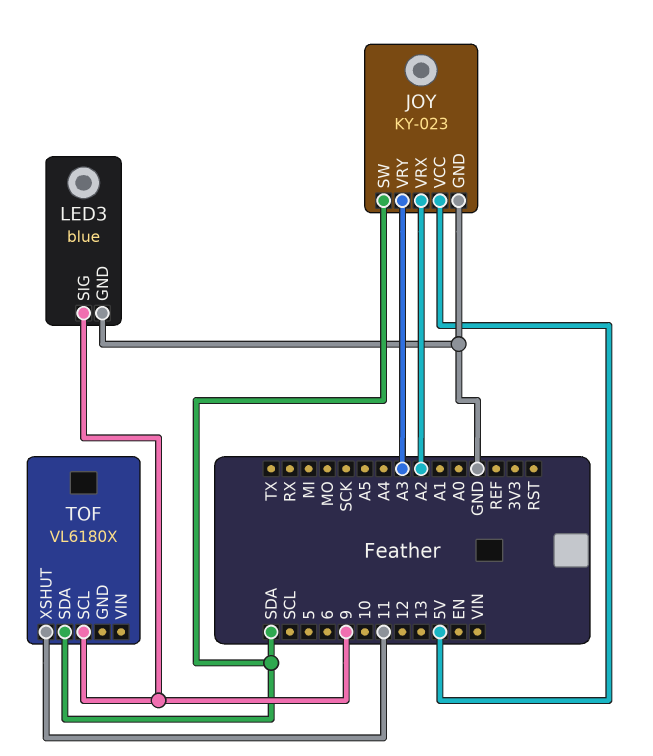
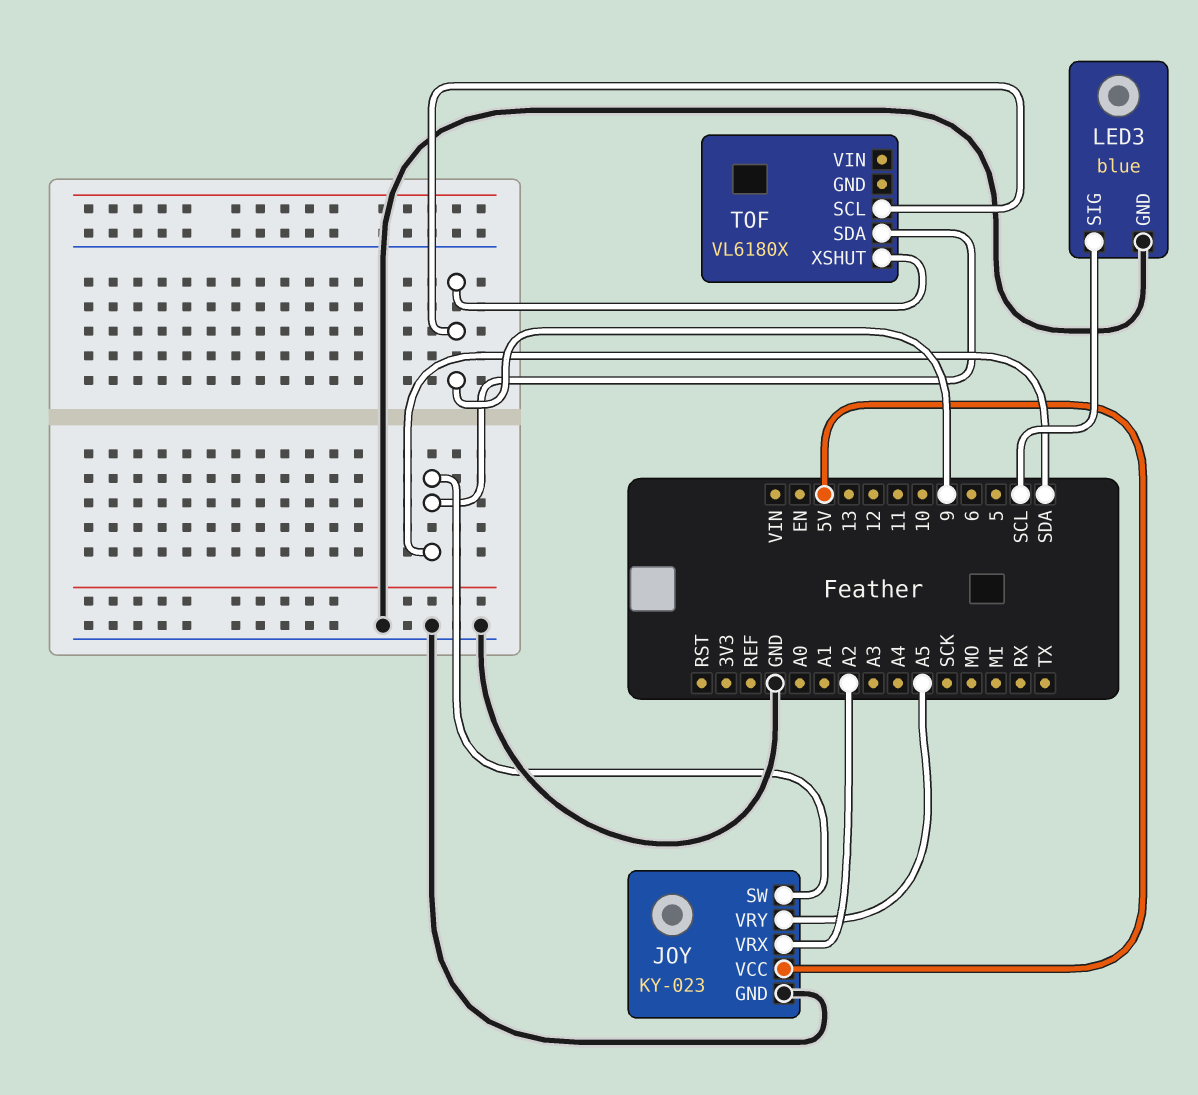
JOY pin VRY: A3 -> A5
LED3 pin SIG: 9 -> SCL
TOF pin XSHUT: 11 -> 9

